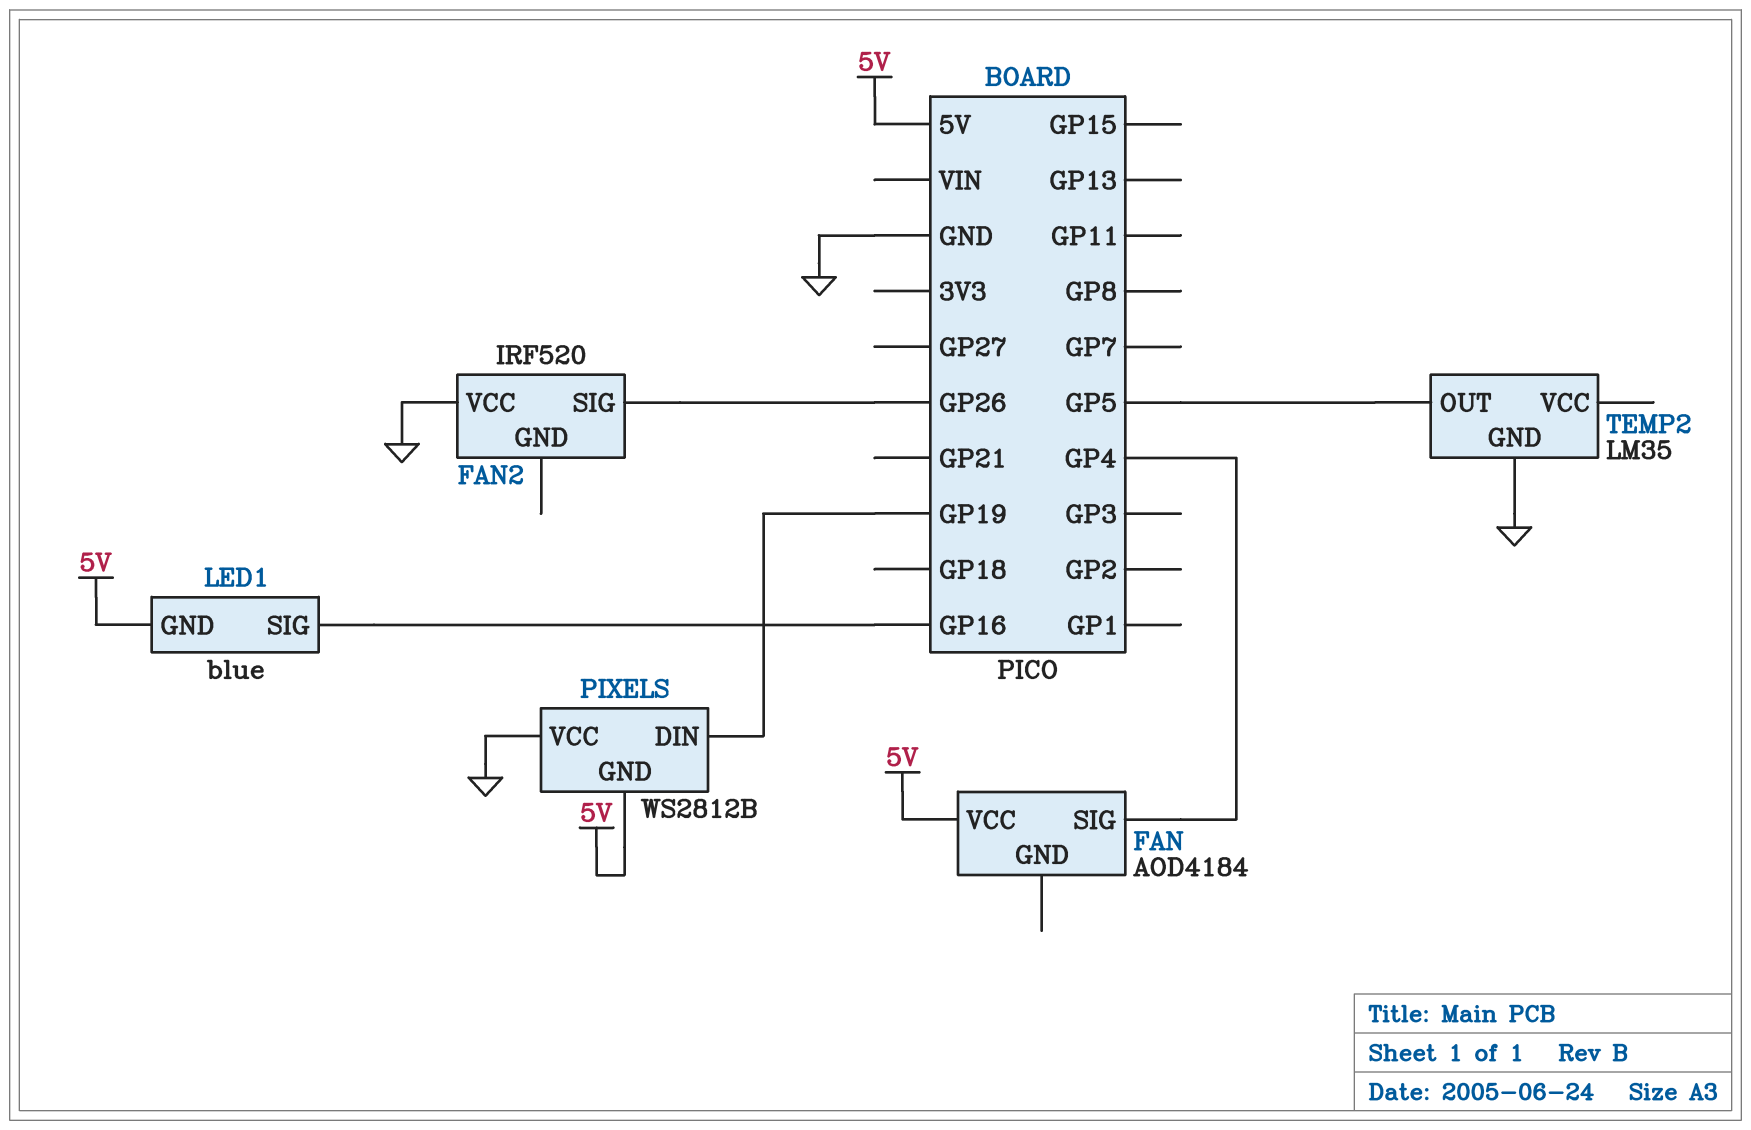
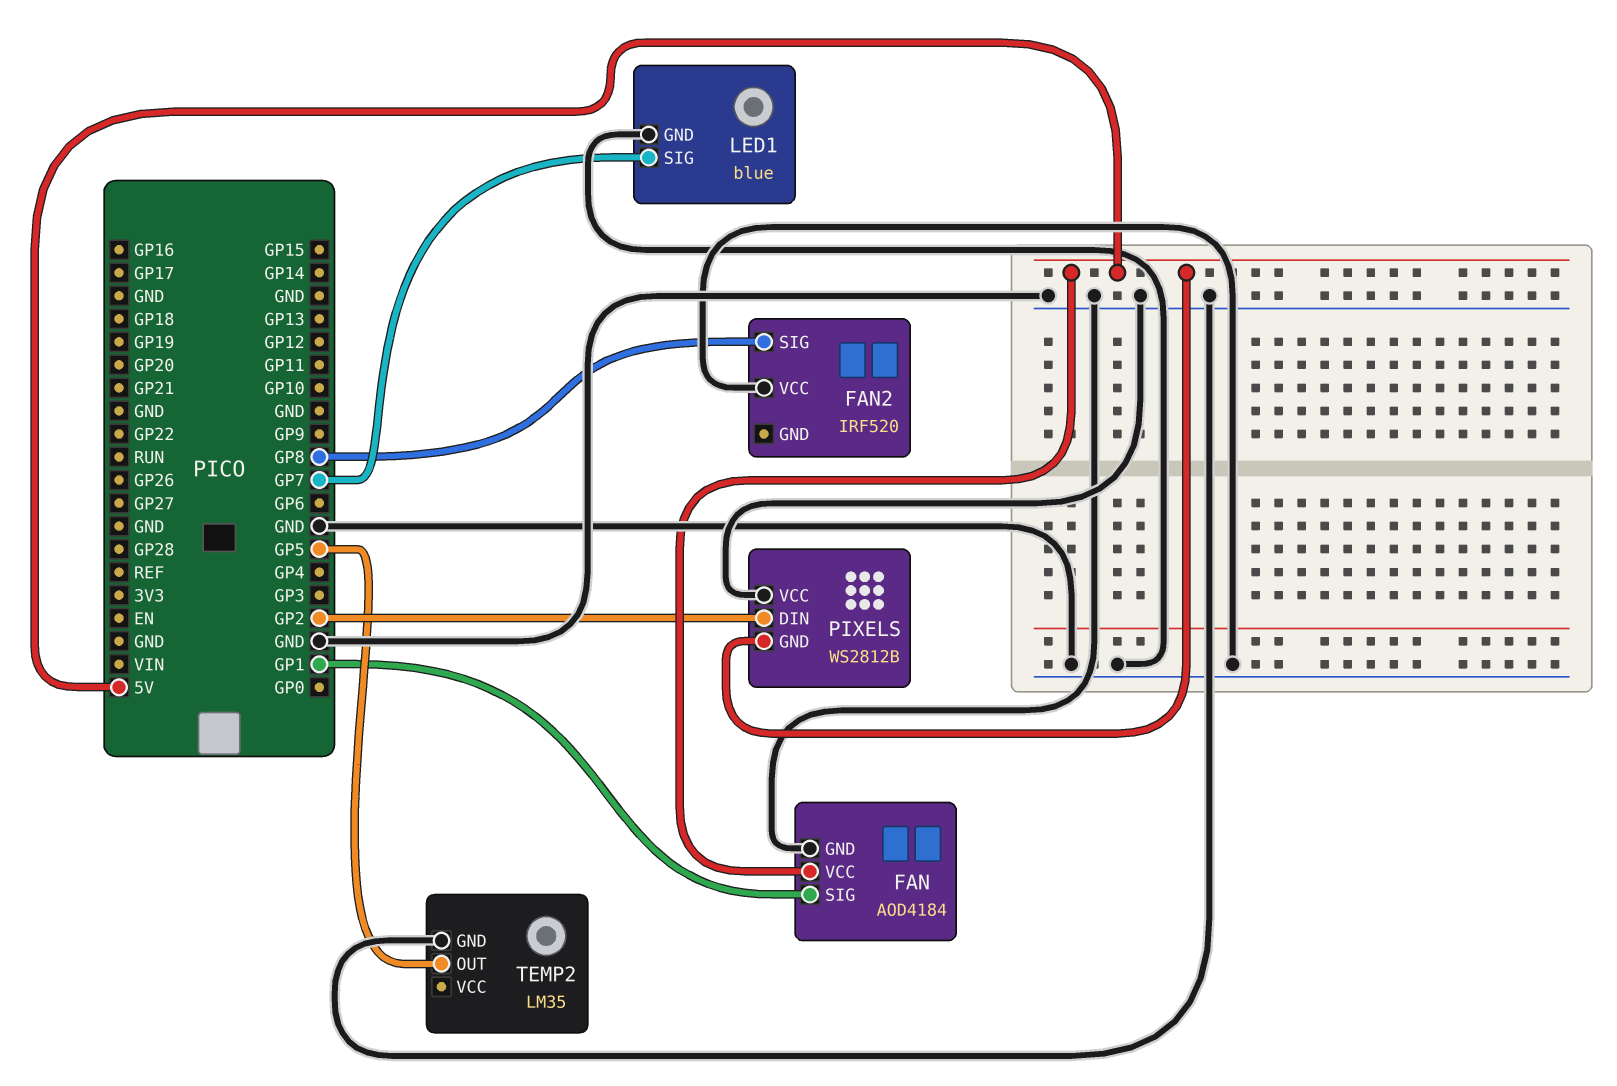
FAN pin GND: none -> GND
FAN pin SIG: GP4 -> GP1
FAN2 pin SIG: GP26 -> GP8
LED1 pin GND: 5V -> GND
LED1 pin SIG: GP16 -> GP7
PIXELS pin DIN: GP19 -> GP2

